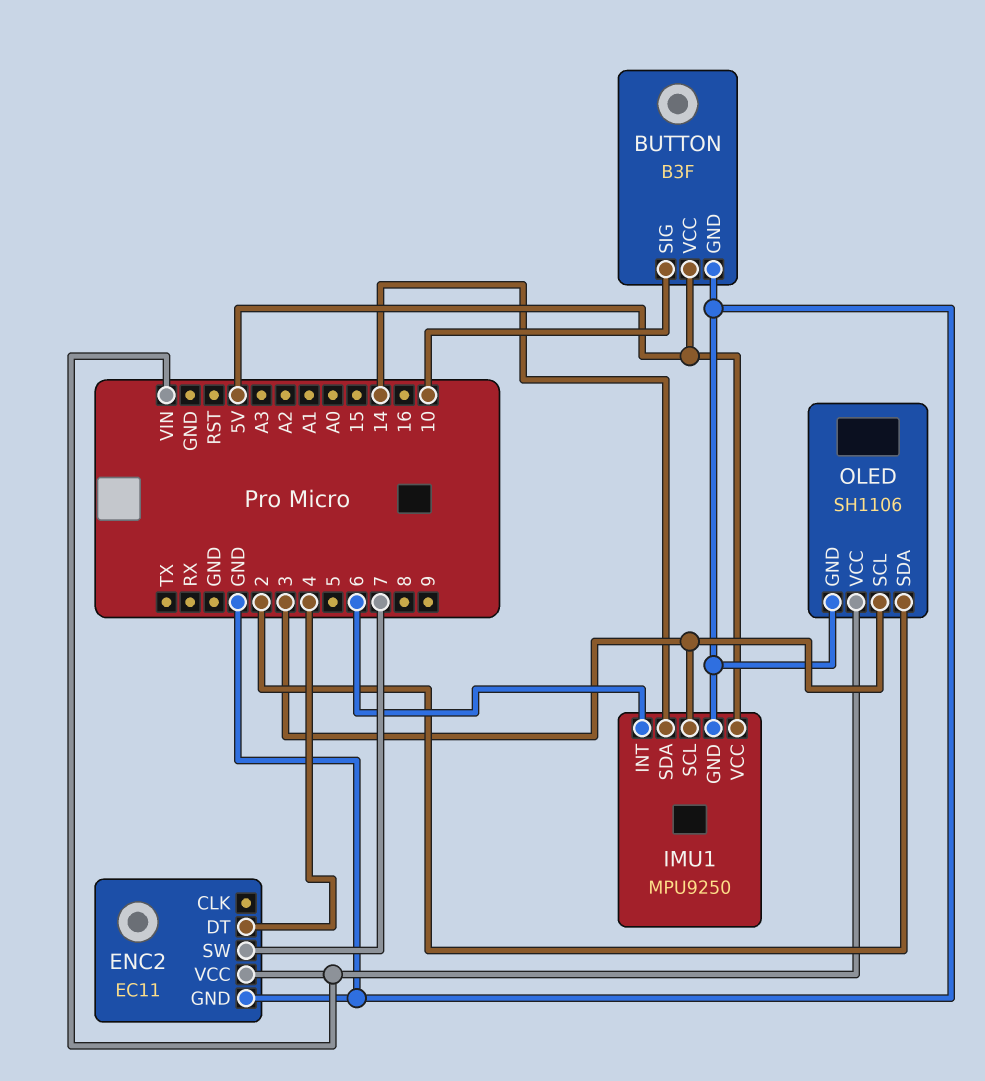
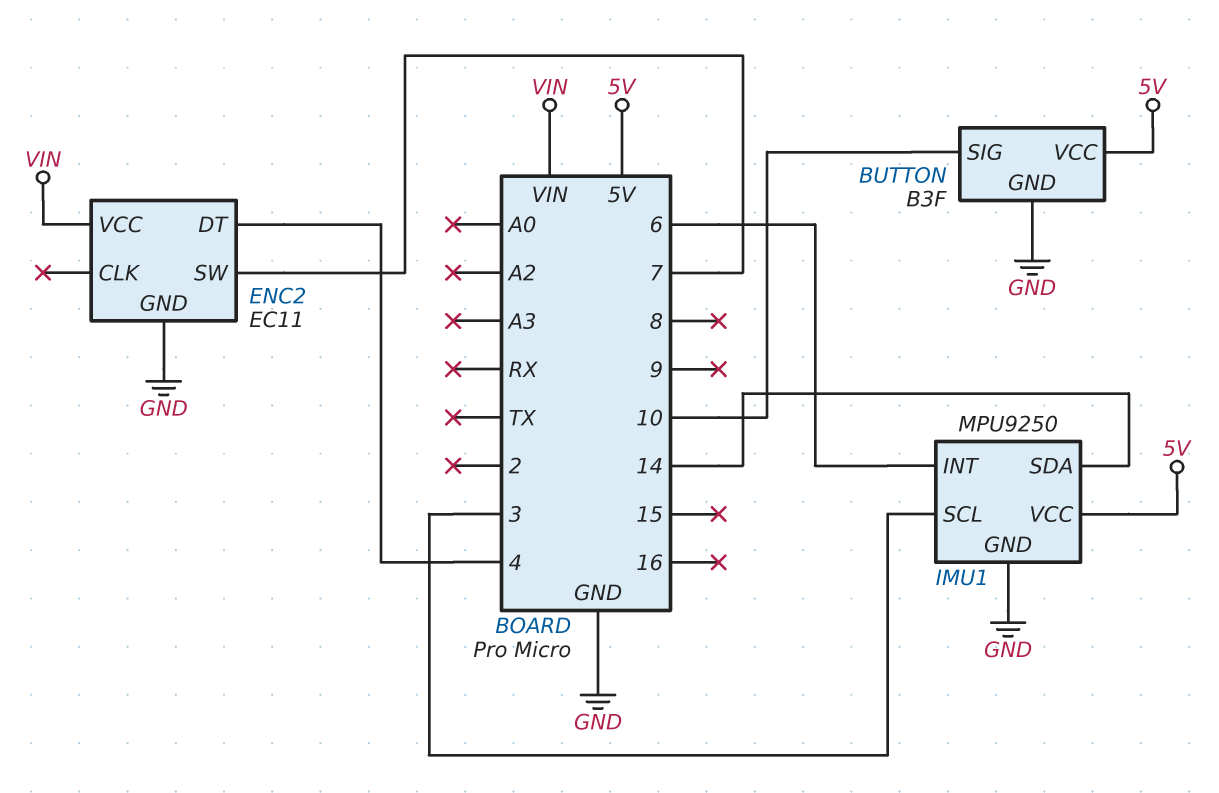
OLED: SH1106 -> none
OLED pin GND: GND -> none
OLED pin SCL: 3 -> none
OLED pin SDA: 2 -> none
OLED pin VCC: VIN -> none

